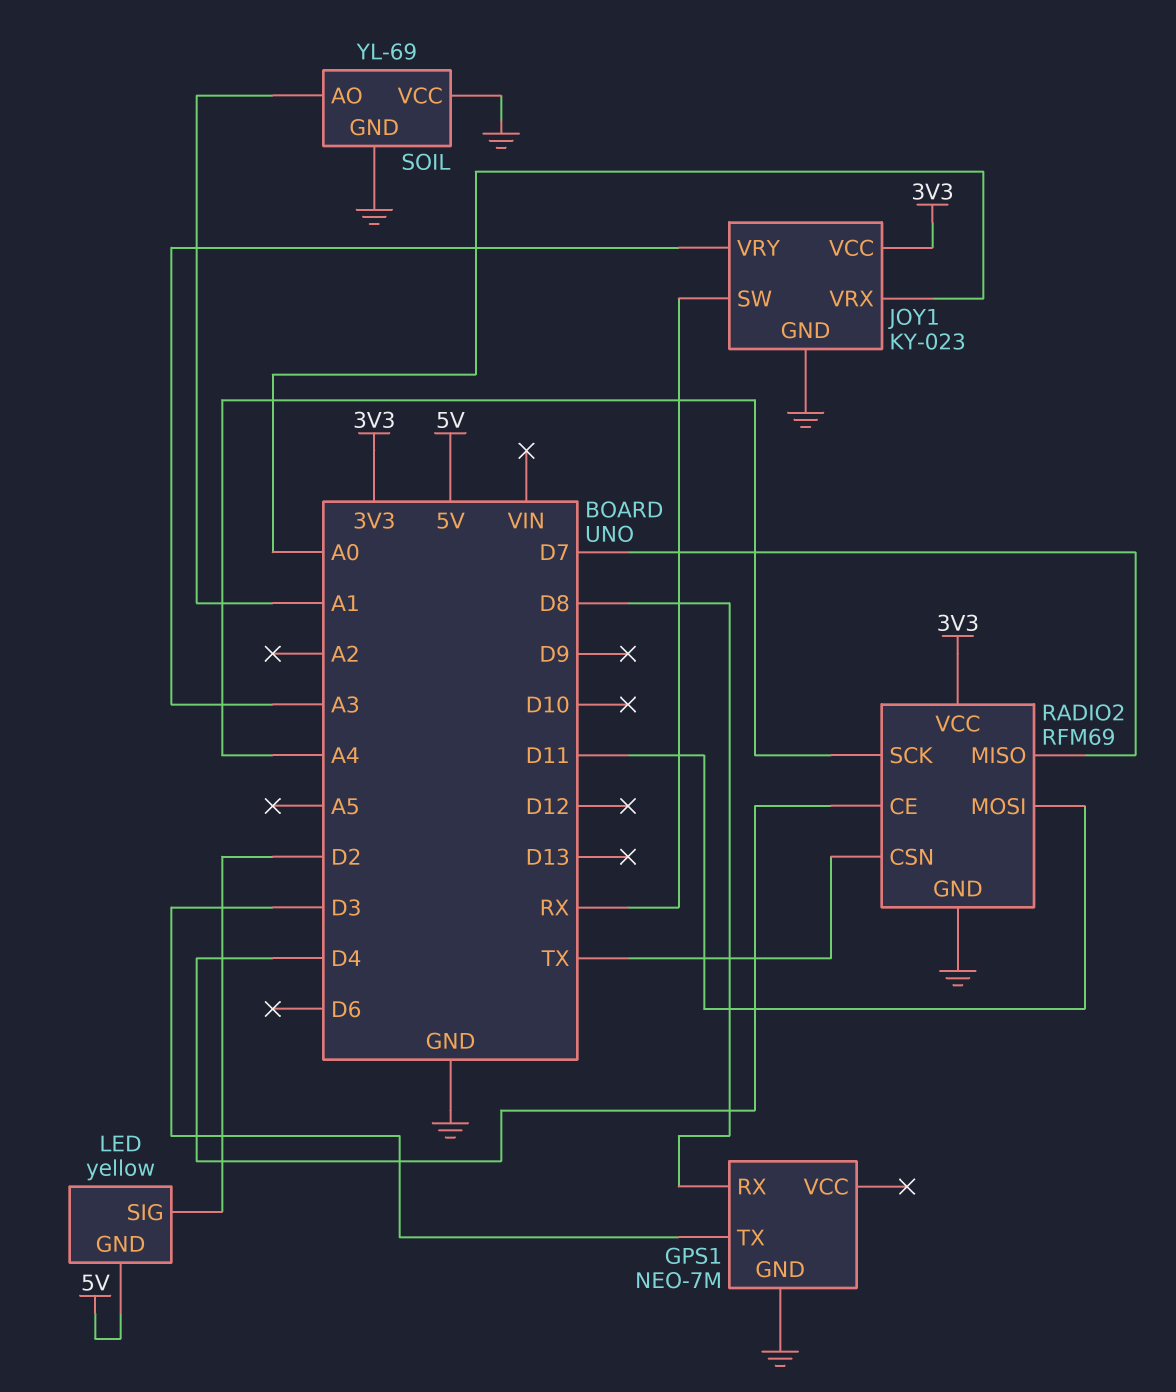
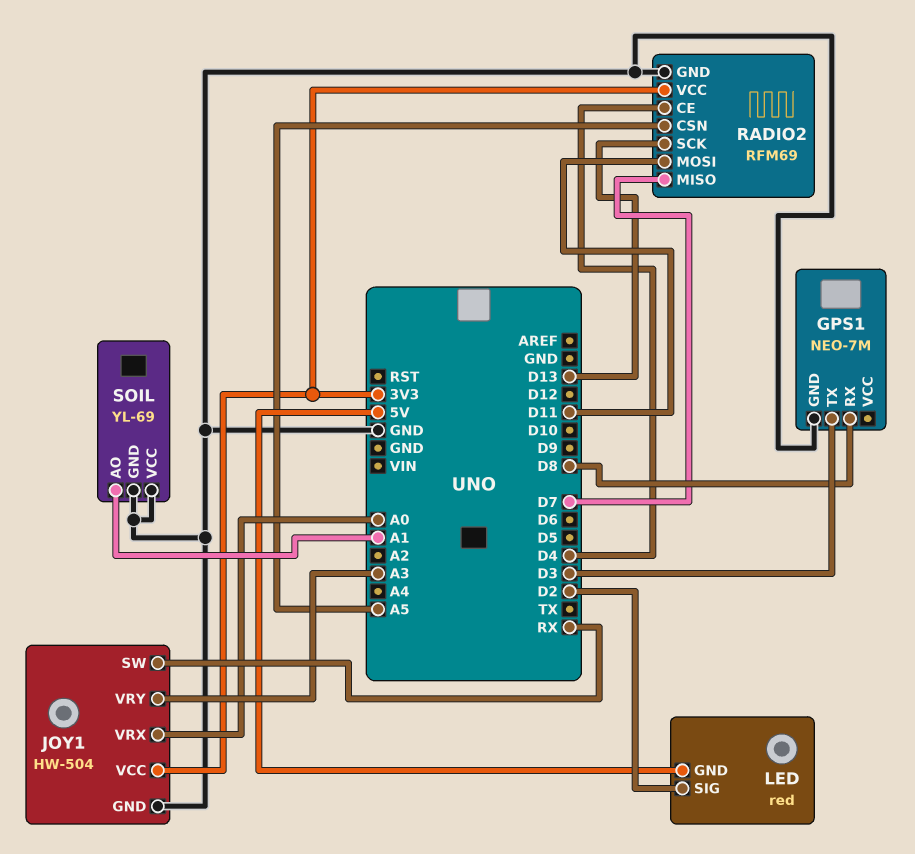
JOY1: KY-023 -> HW-504
LED: yellow -> red
RADIO2 pin CSN: TX -> A5
RADIO2 pin SCK: A4 -> D13

